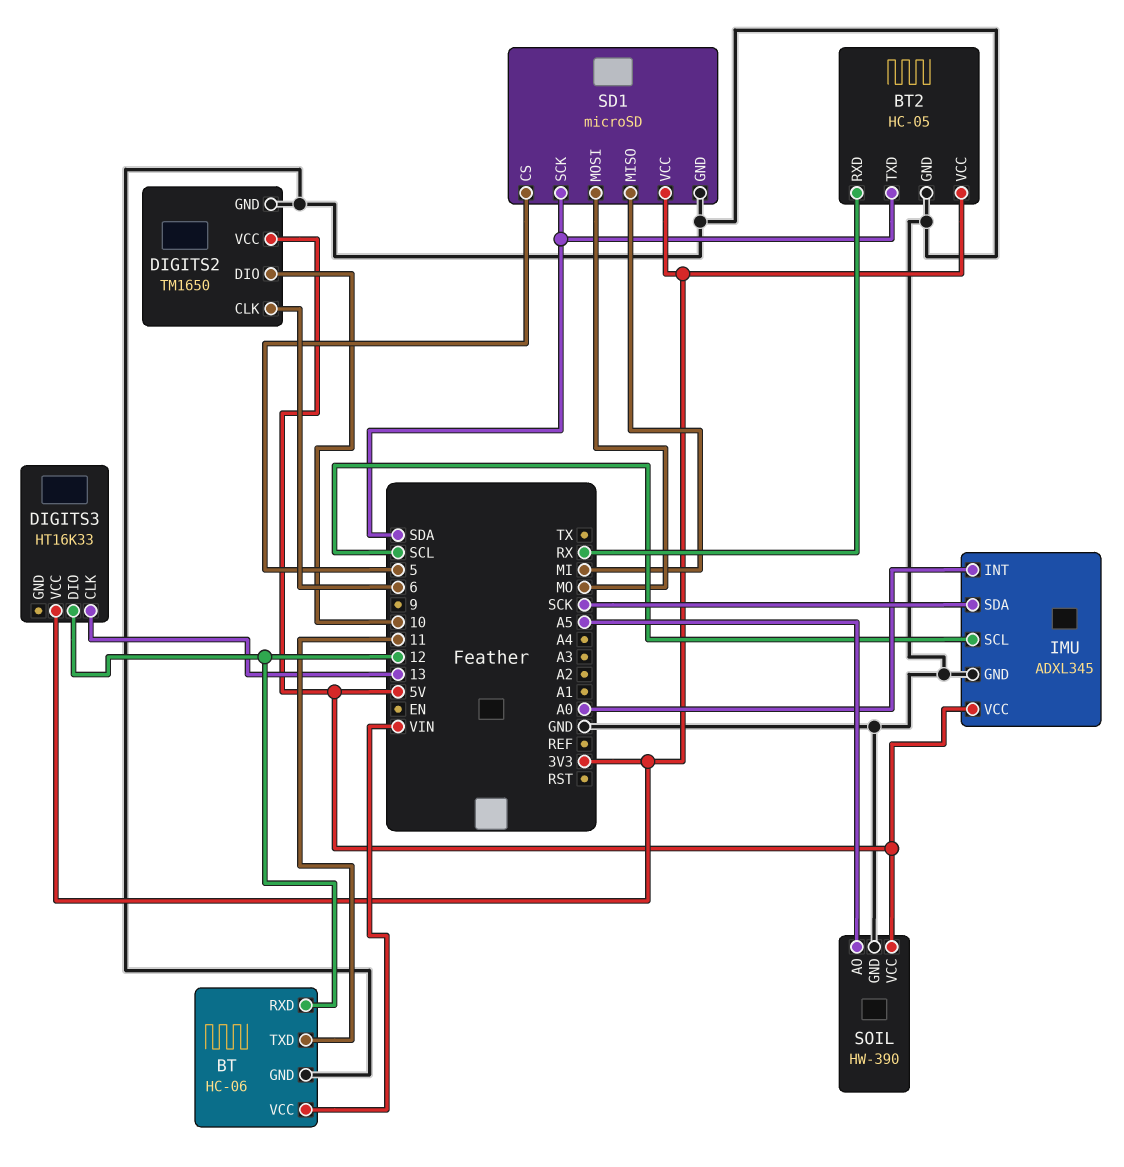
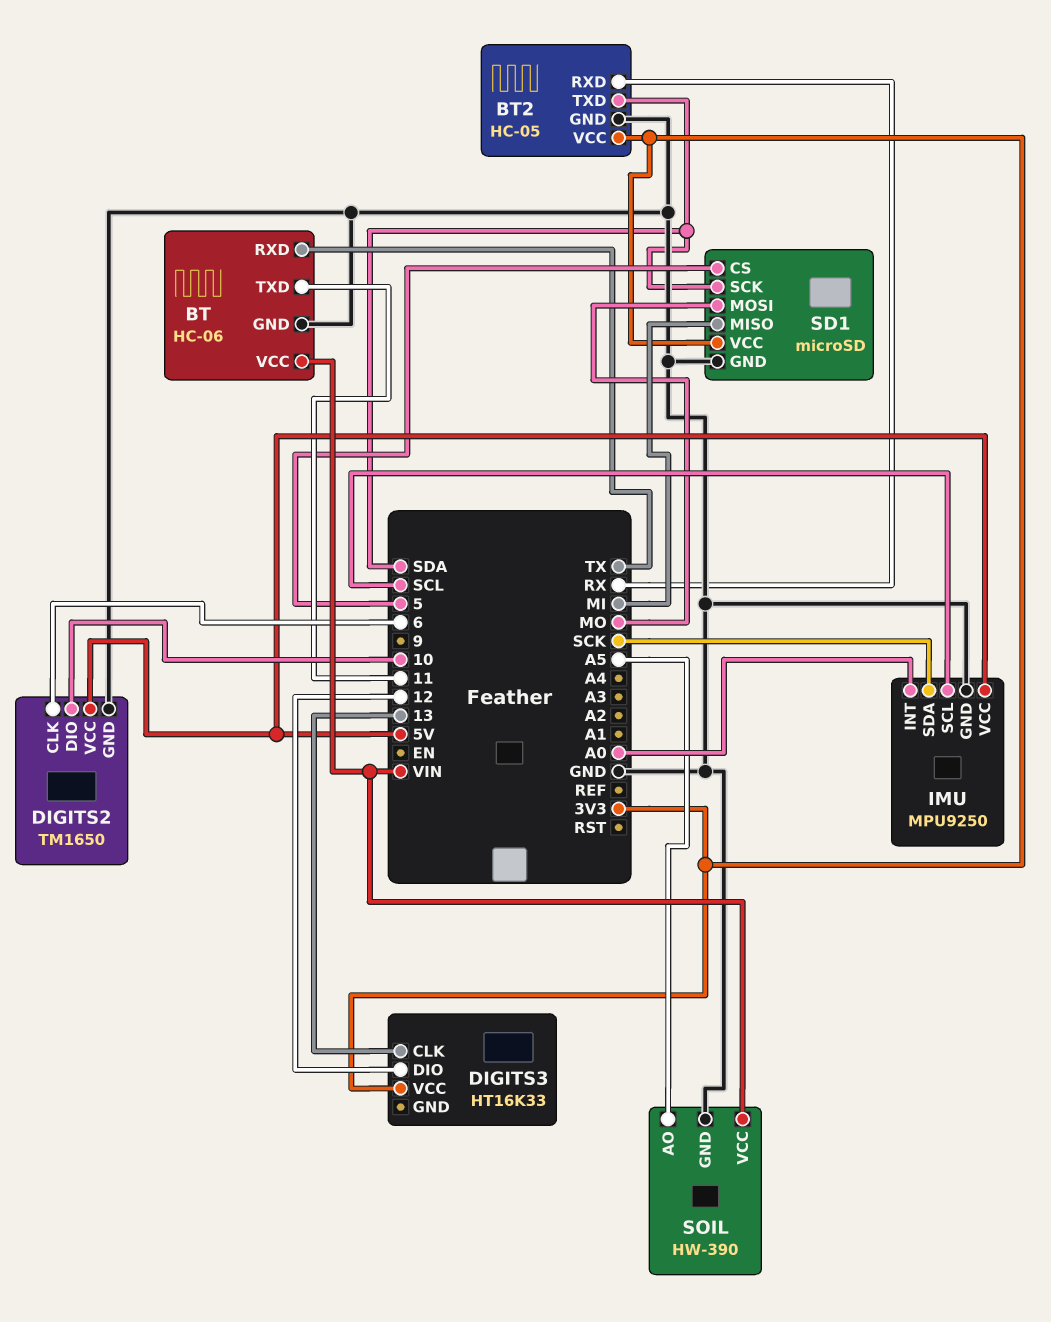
BT pin RXD: 12 -> TX
IMU: ADXL345 -> MPU9250
SOIL pin VCC: 5V -> VIN

